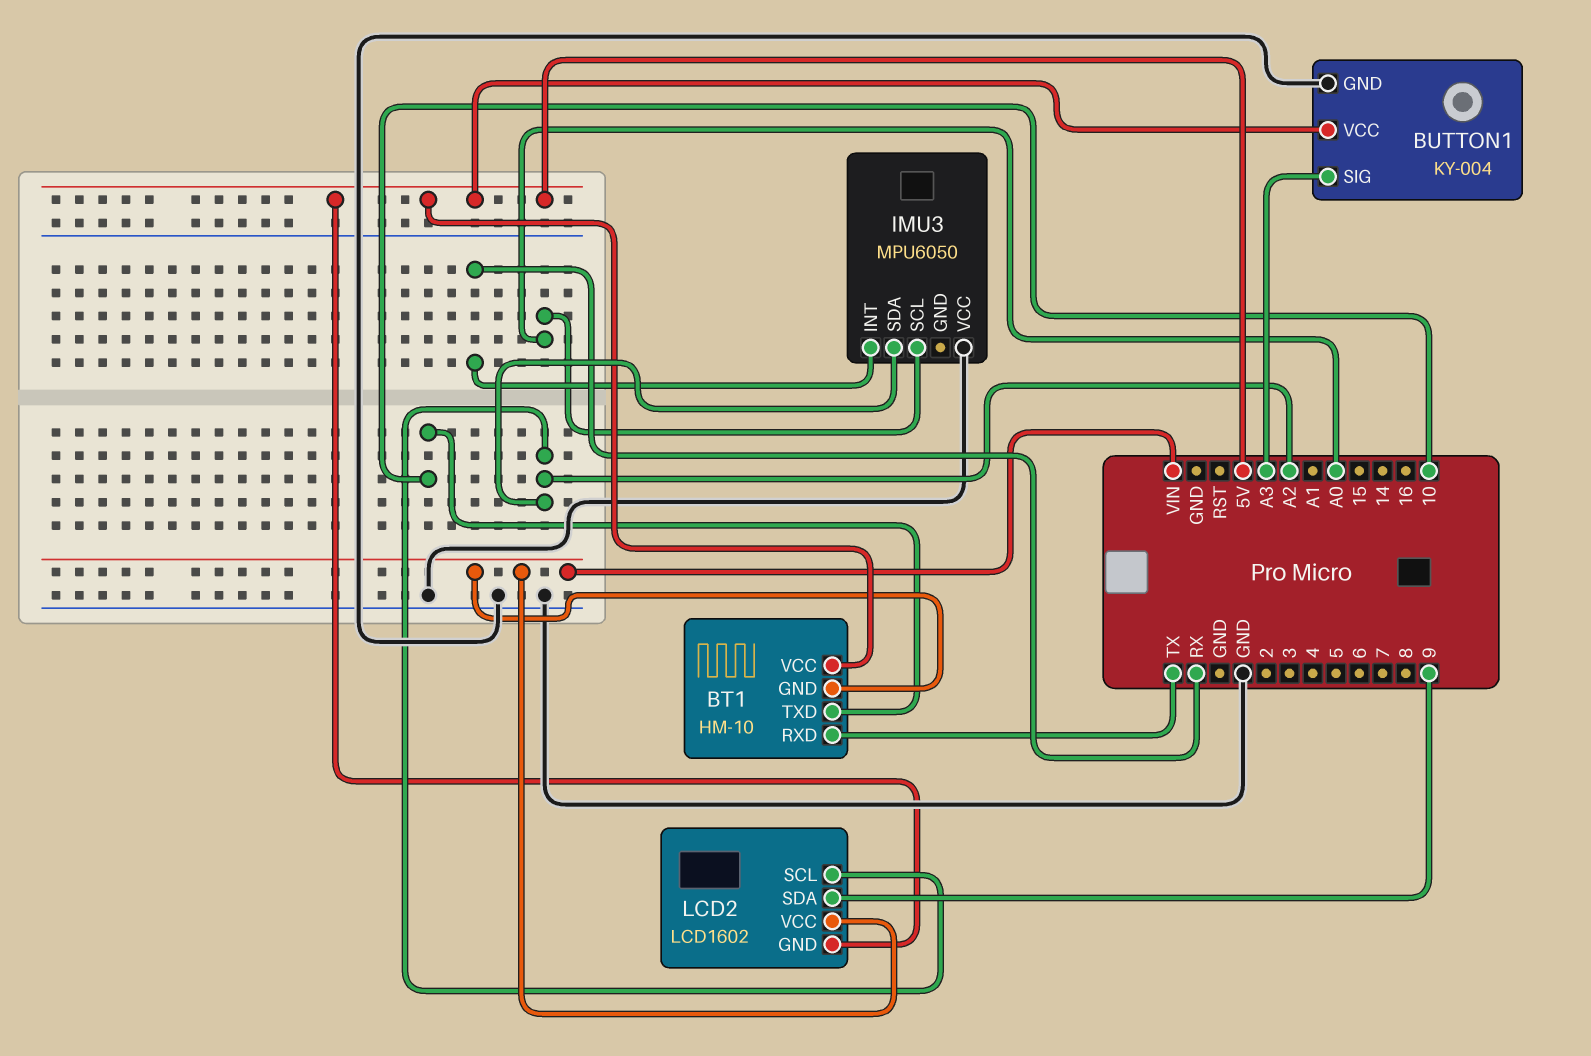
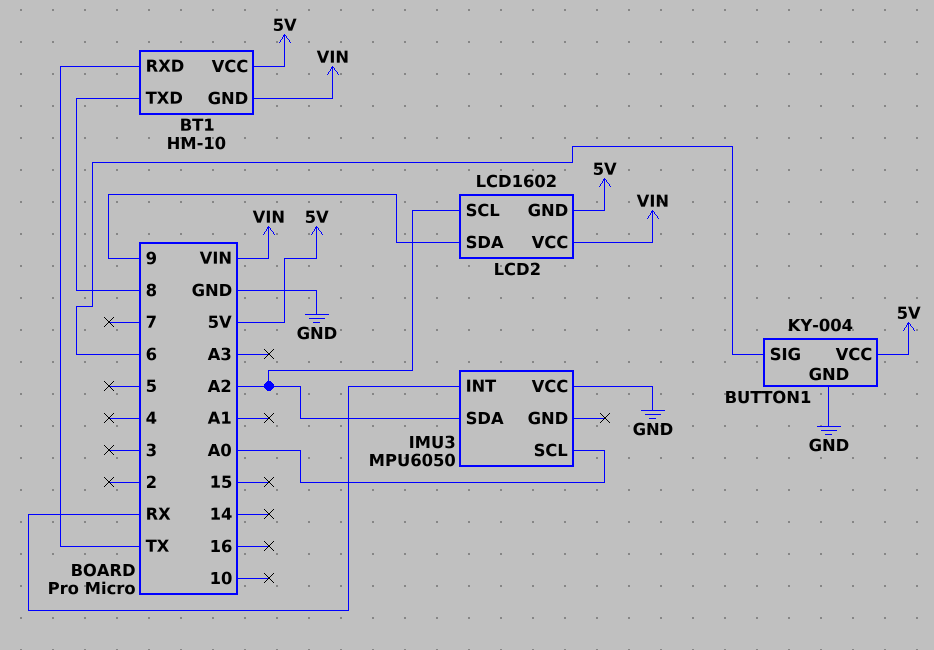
BT1 pin TXD: 10 -> 8
BUTTON1 pin SIG: A3 -> 6

